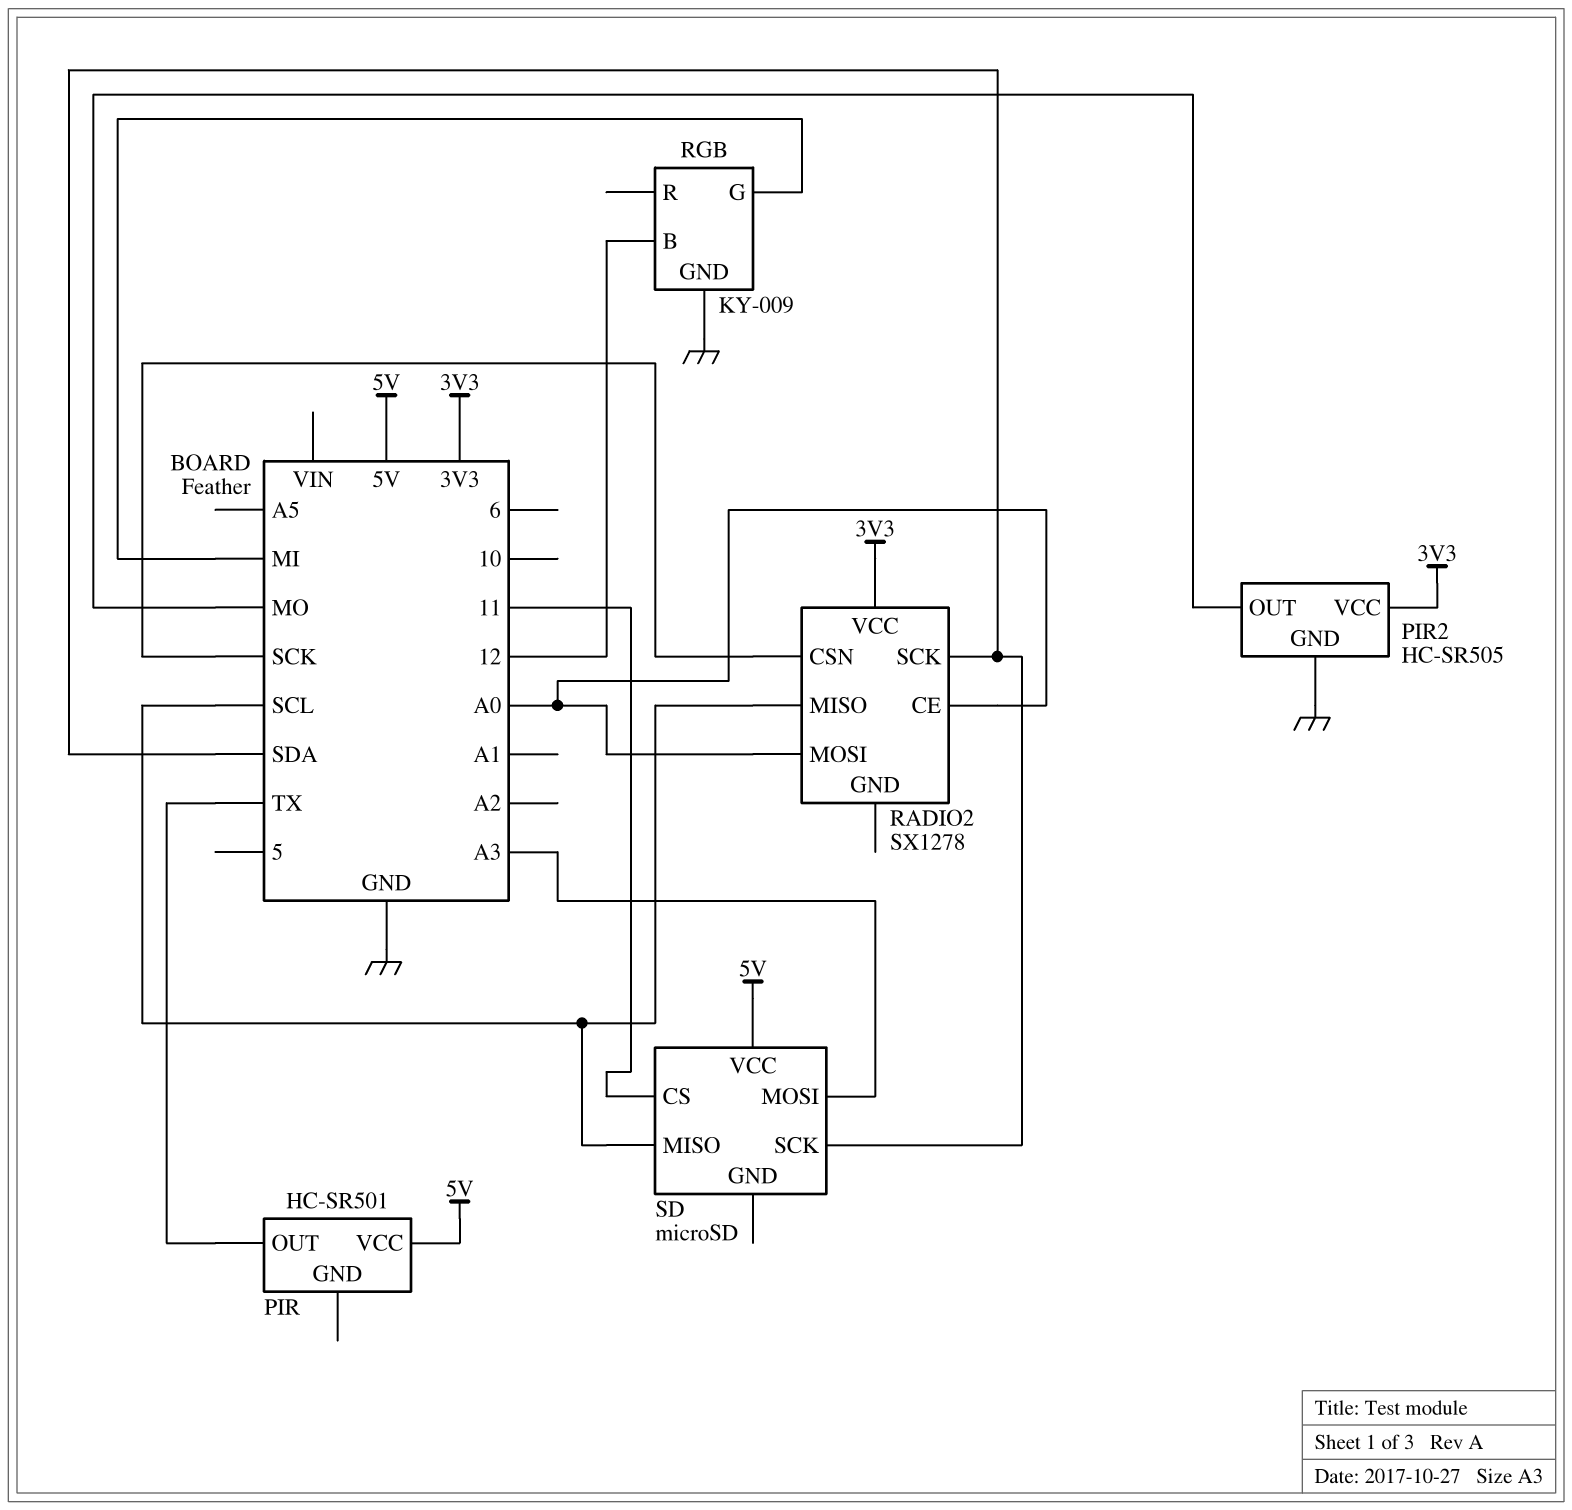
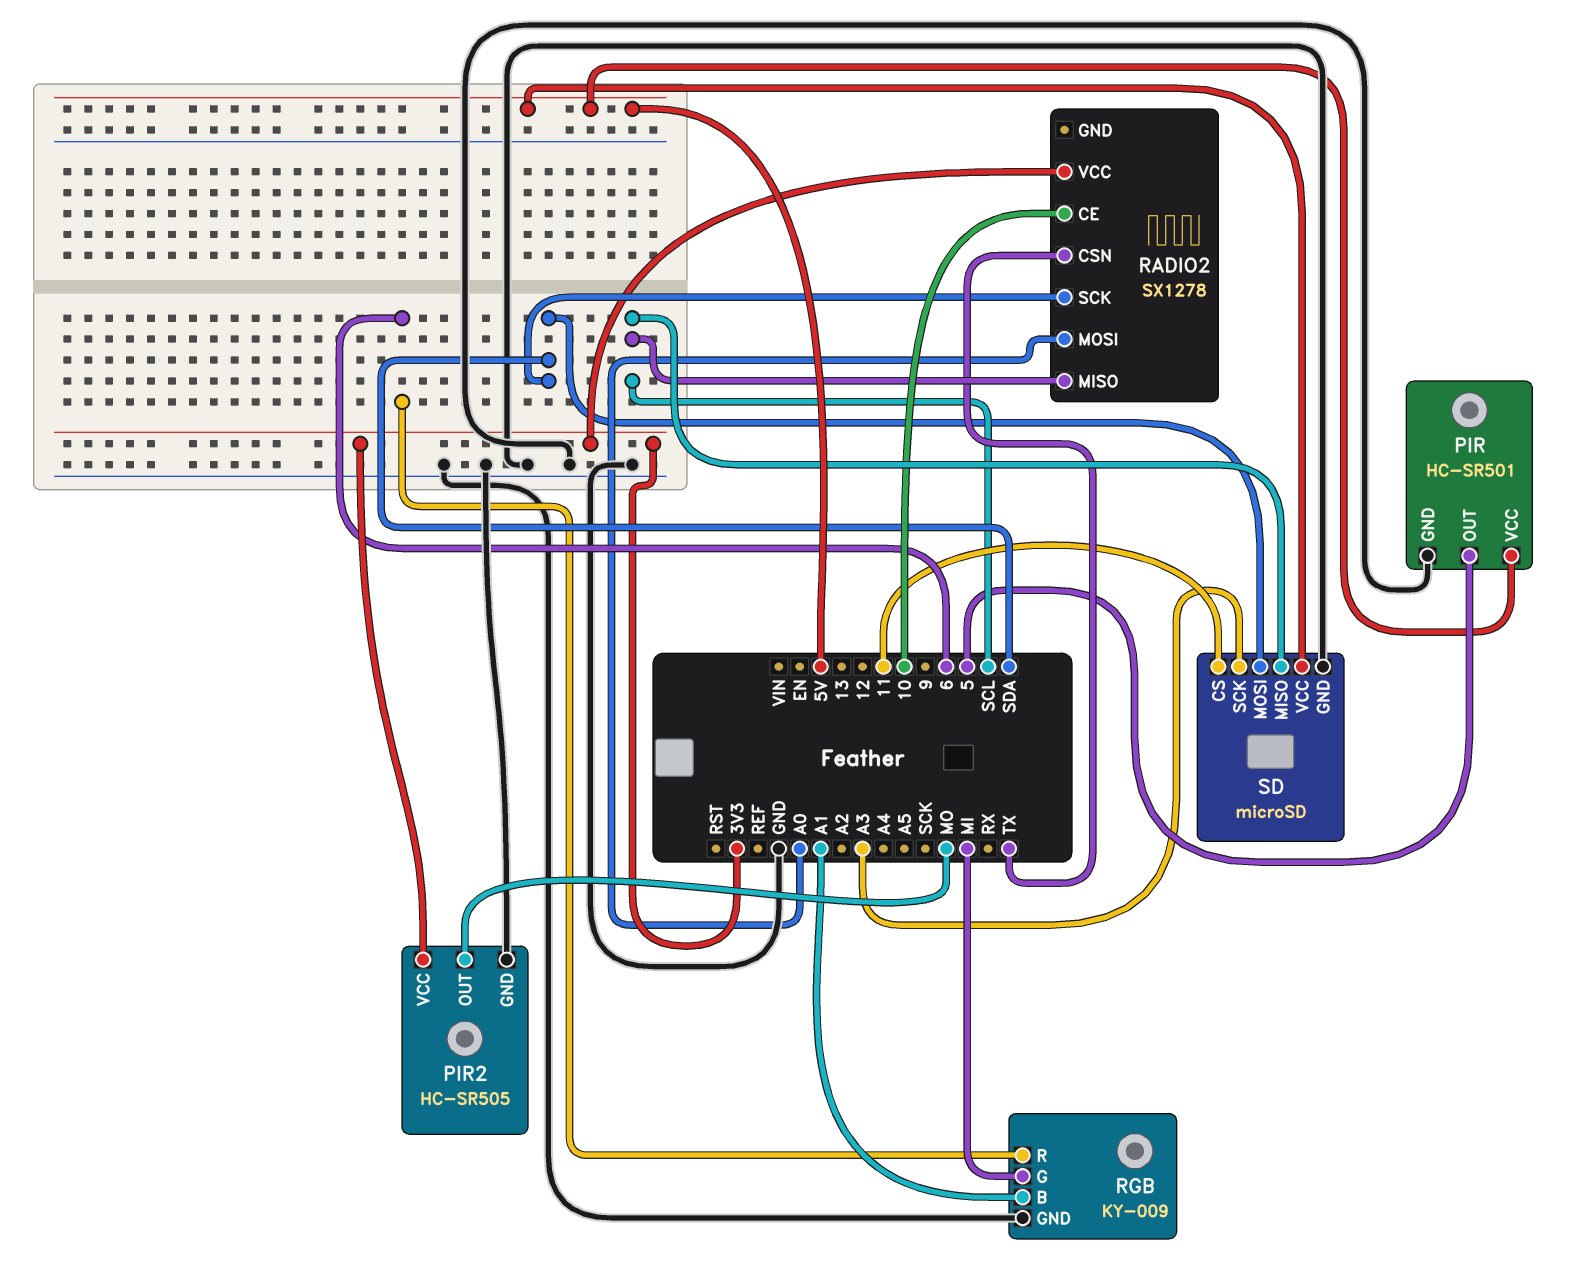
PIR pin GND: none -> GND
PIR pin OUT: TX -> 5
RADIO2 pin CE: A0 -> 10
RADIO2 pin CSN: SCK -> TX
RGB pin B: 12 -> A1
RGB pin R: none -> 6
SD pin GND: none -> GND
SD pin MOSI: A3 -> SDA
SD pin SCK: SDA -> A3

